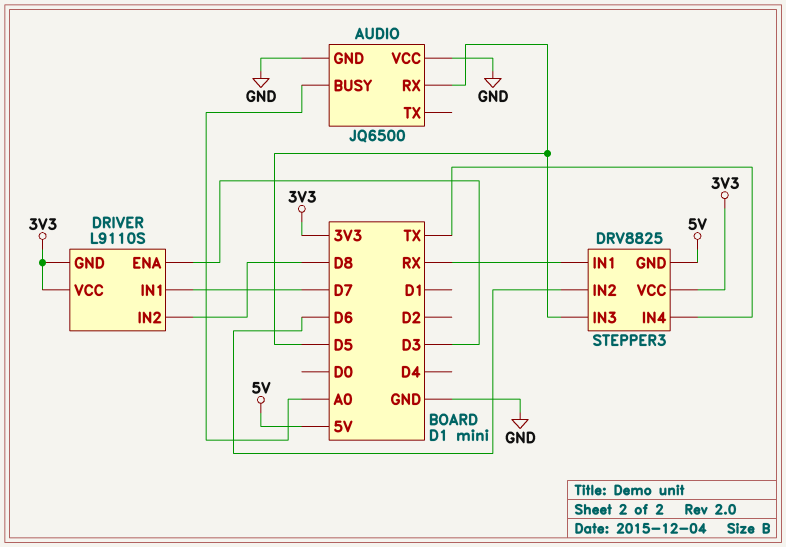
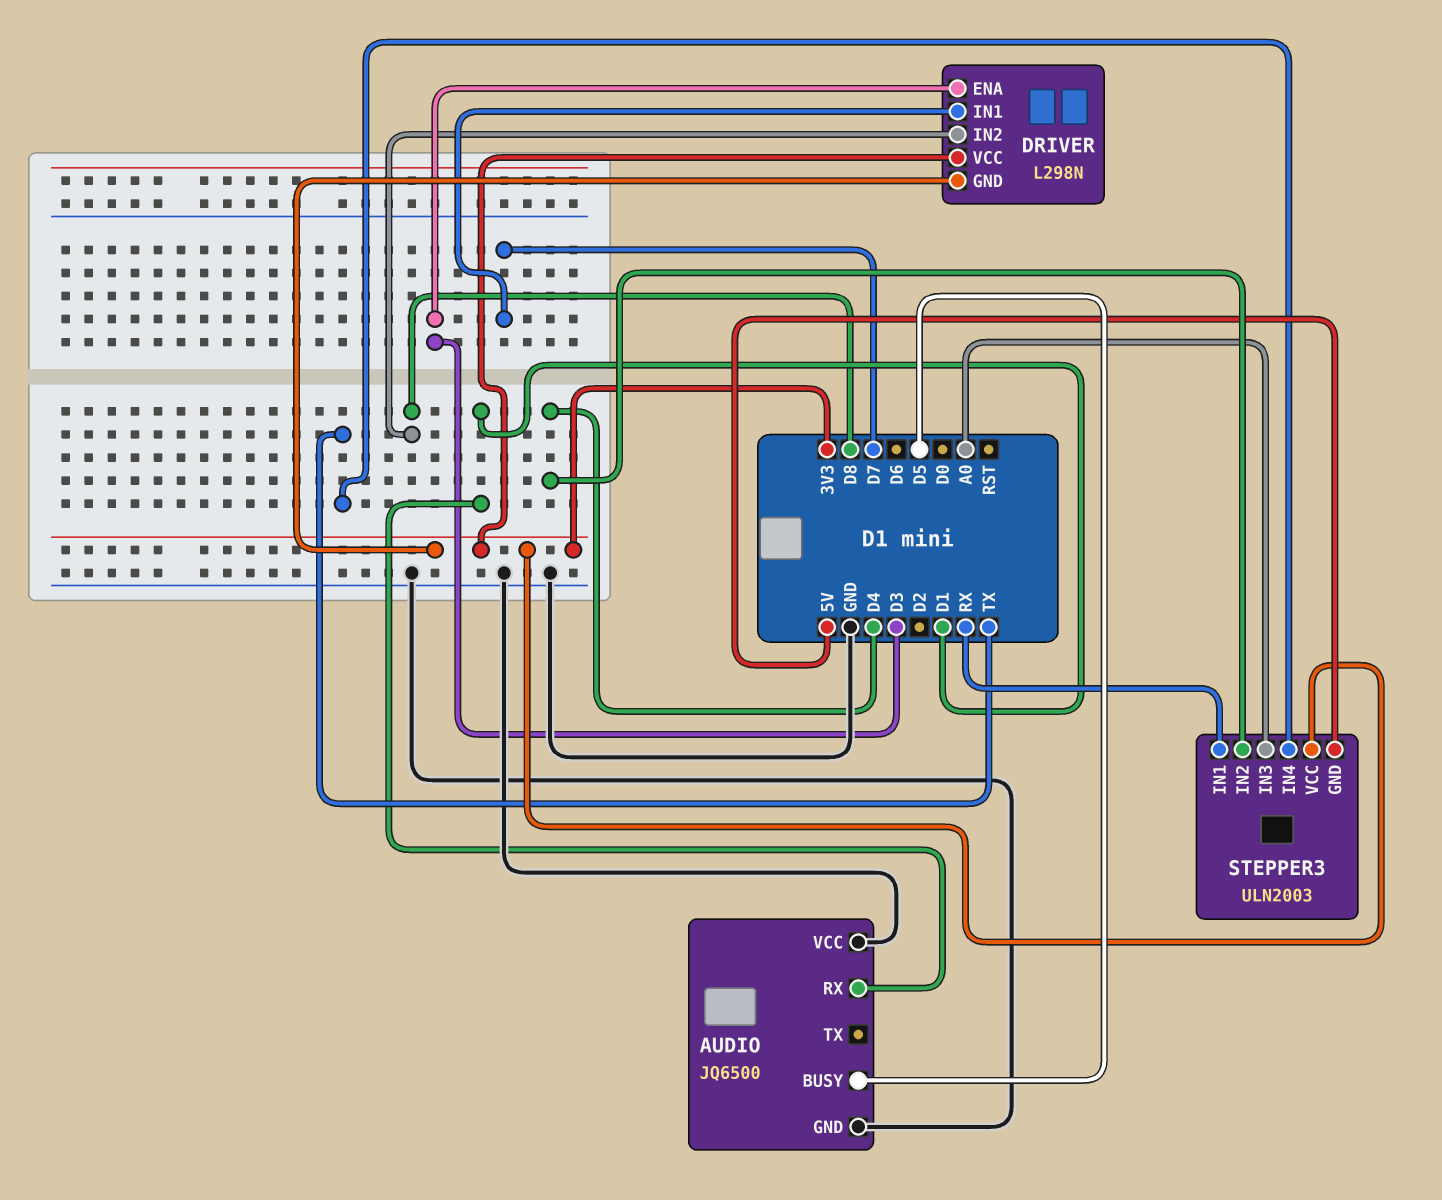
AUDIO pin BUSY: A0 -> D5
AUDIO pin RX: D5 -> D1
DRIVER: L9110S -> L298N
STEPPER3: DRV8825 -> ULN2003
STEPPER3 pin IN2: D6 -> D4
STEPPER3 pin IN3: D5 -> A0

